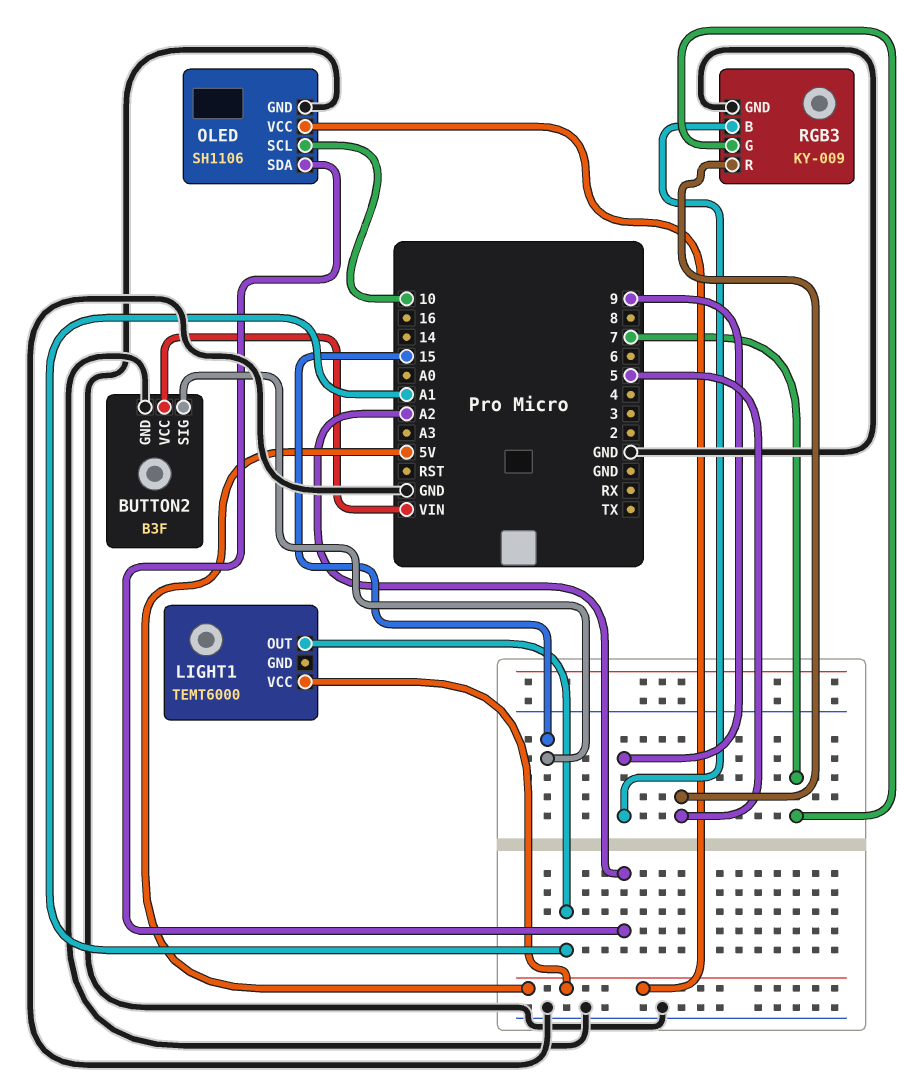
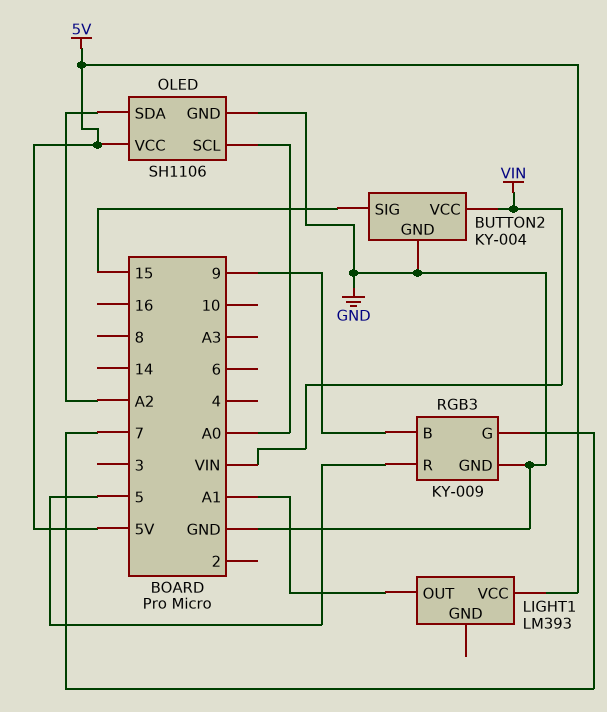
BUTTON2: B3F -> KY-004
LIGHT1: TEMT6000 -> LM393
OLED pin SCL: 10 -> A0

